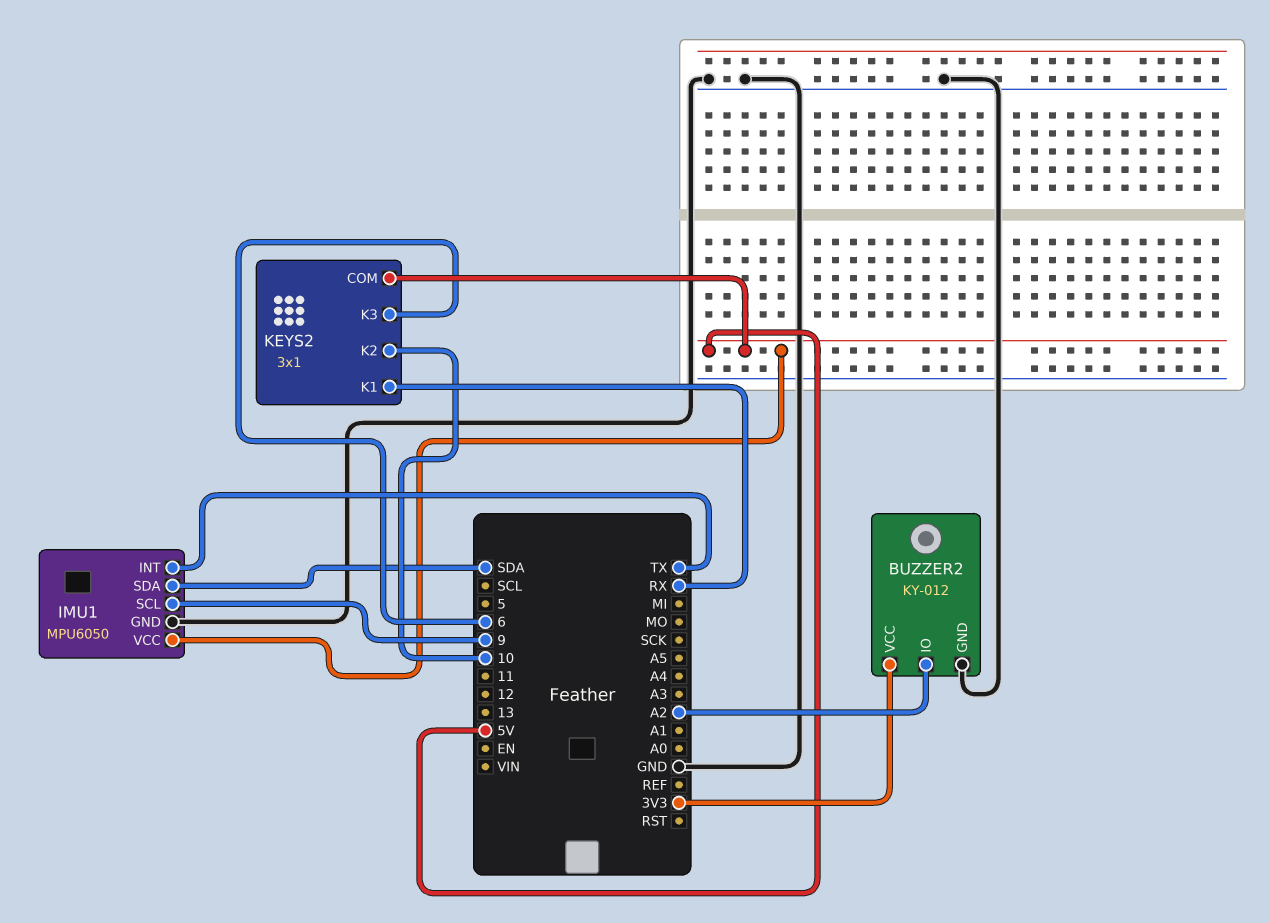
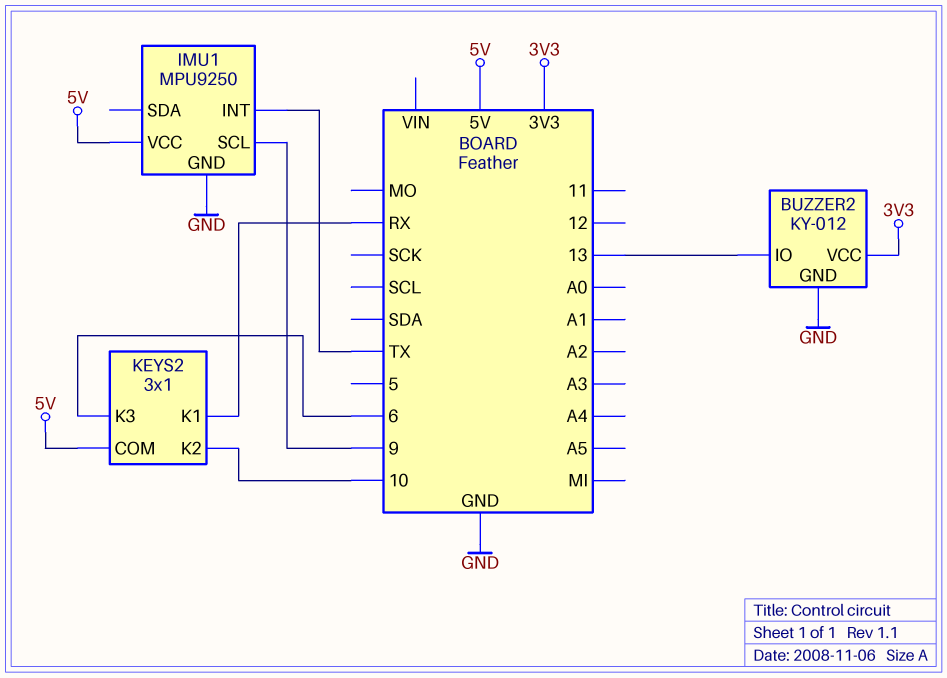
BUZZER2 pin IO: A2 -> 13
IMU1: MPU6050 -> MPU9250
IMU1 pin SDA: SDA -> none

